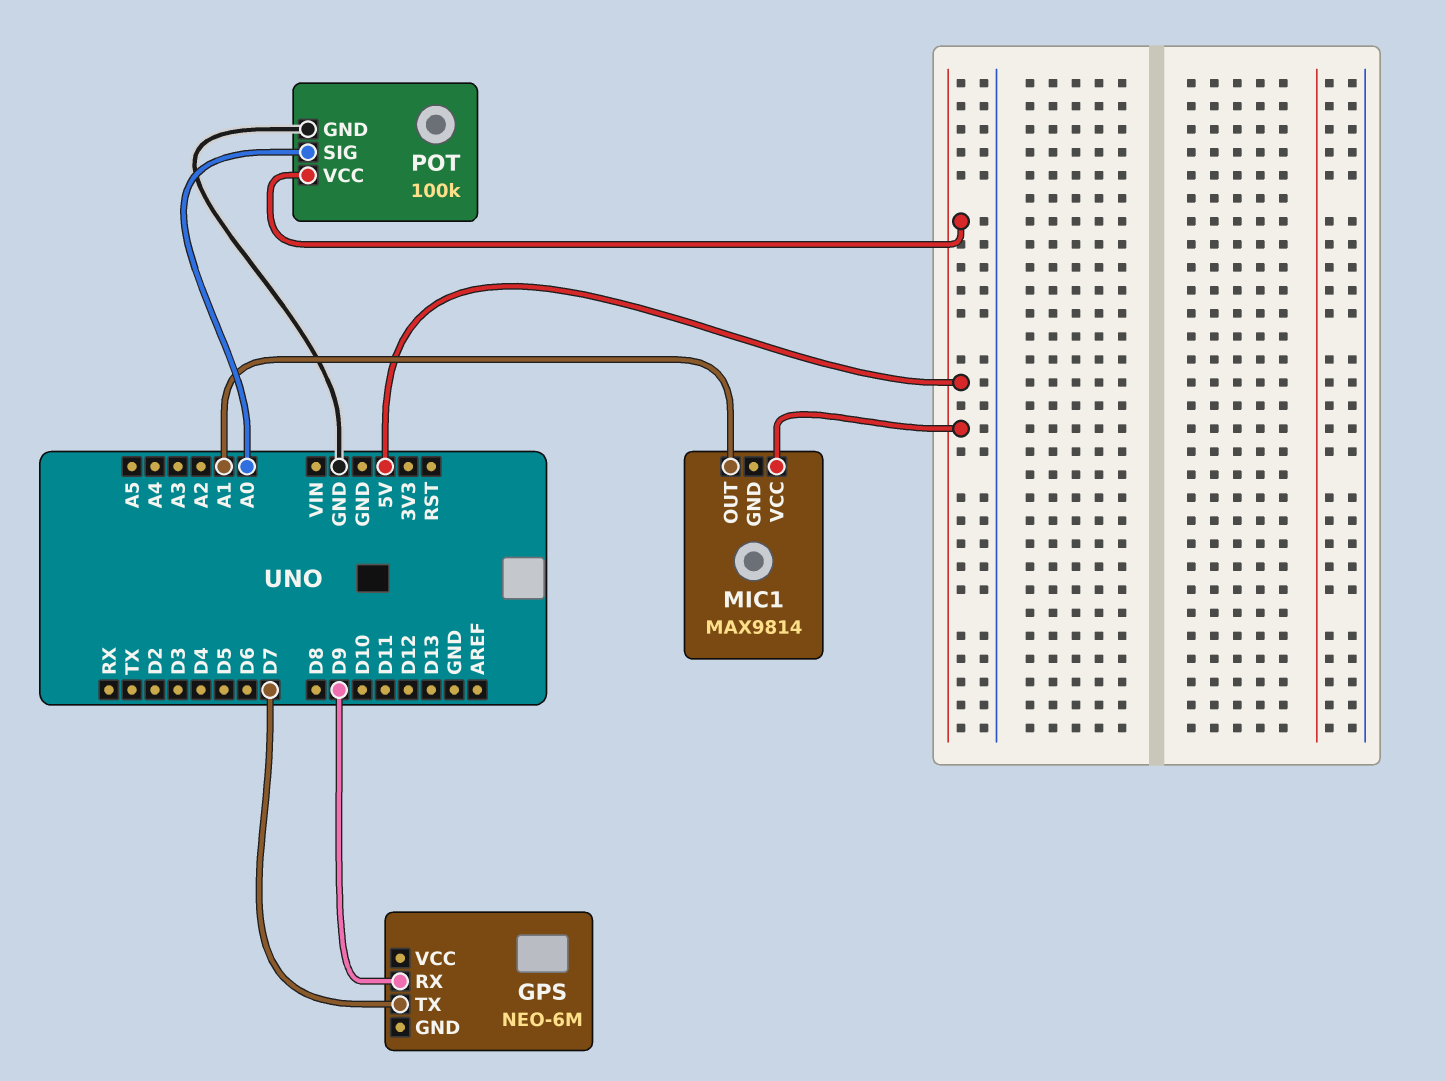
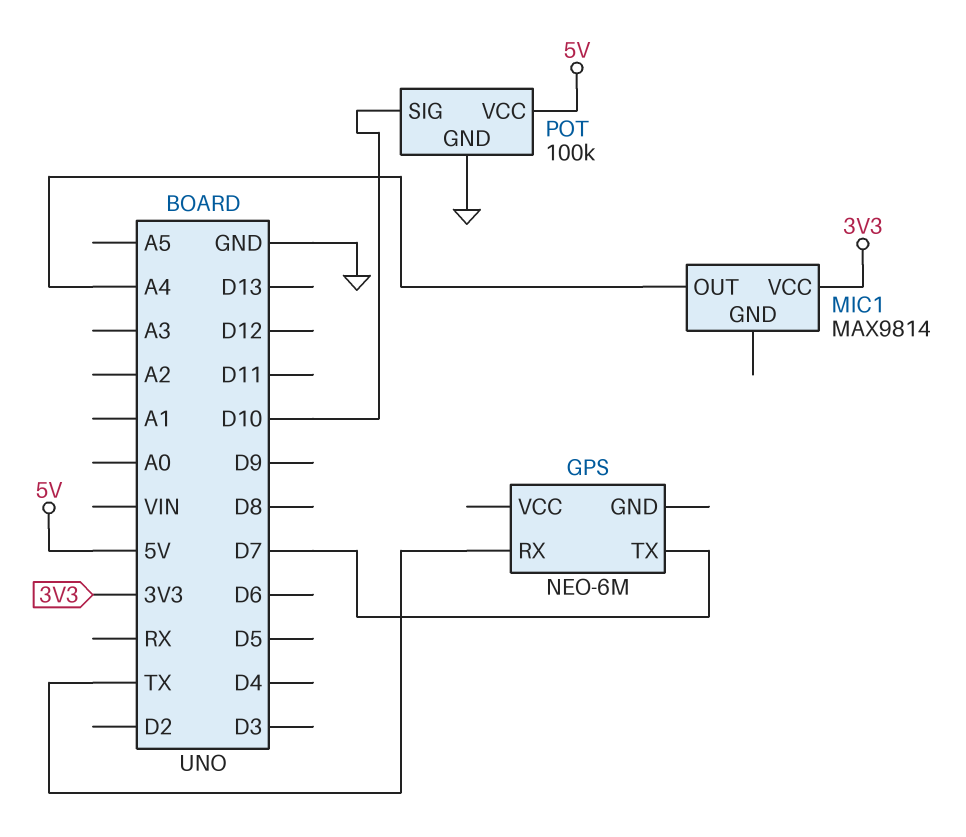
GPS pin RX: D9 -> TX
MIC1 pin OUT: A1 -> A4
MIC1 pin VCC: 5V -> 3V3
POT pin SIG: A0 -> D10

